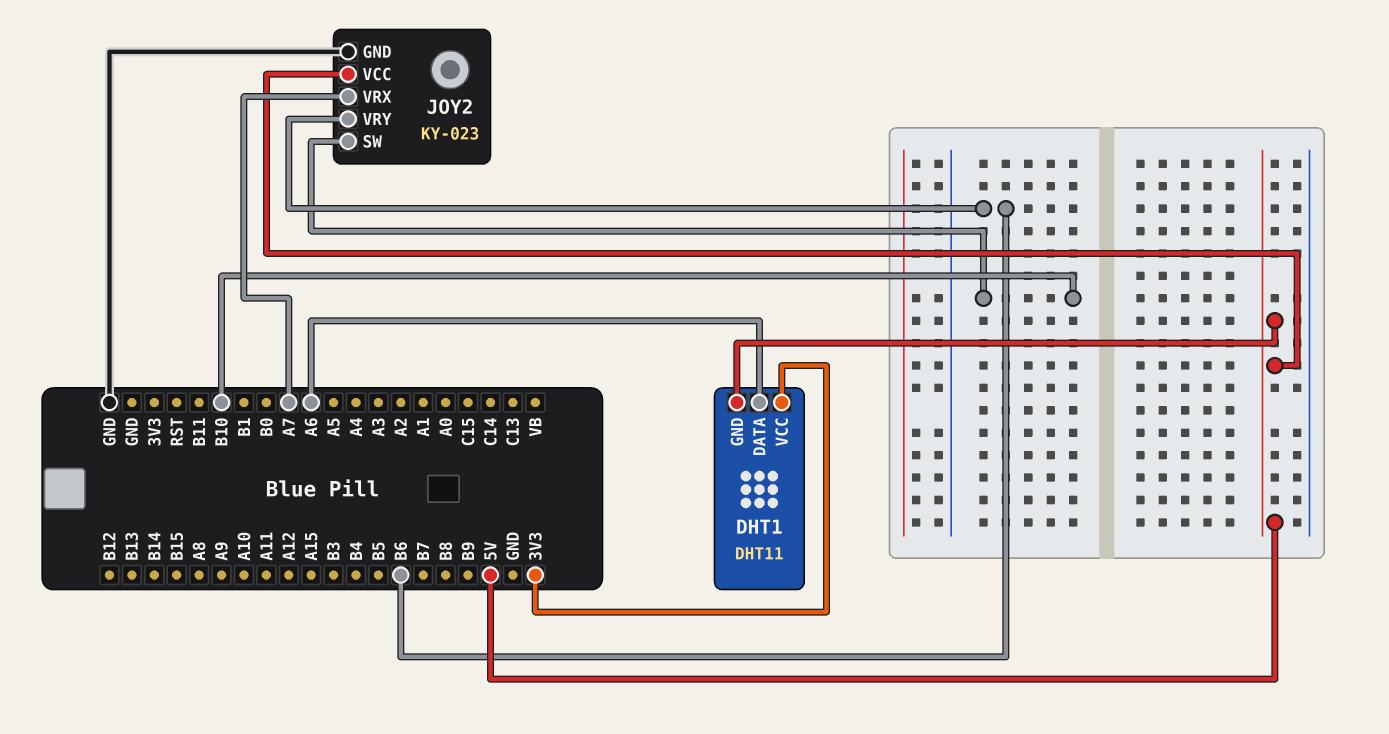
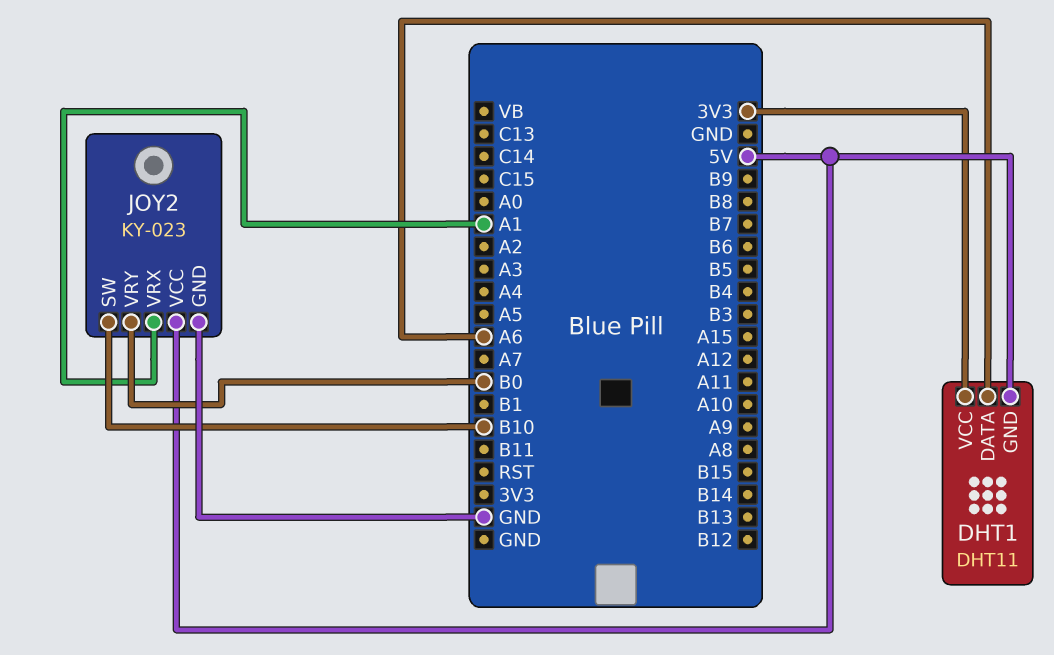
JOY2 pin VRX: A7 -> A1
JOY2 pin VRY: B6 -> B0

